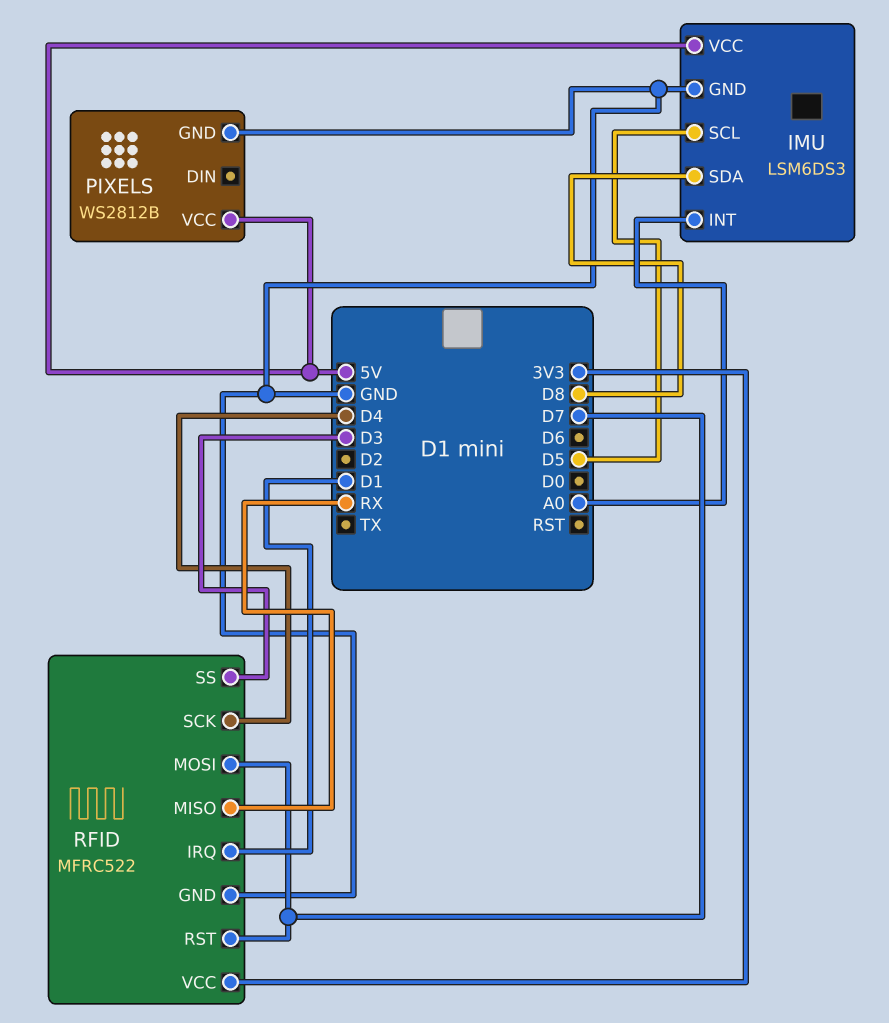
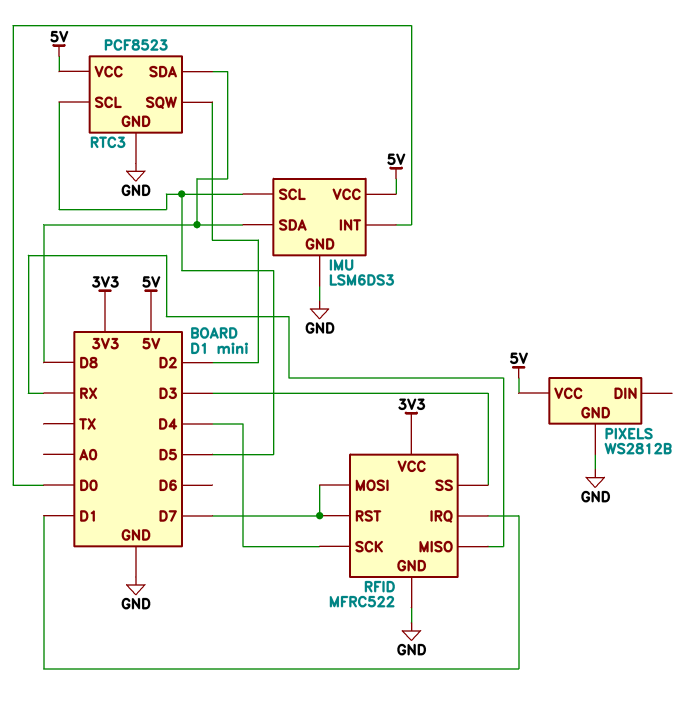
IMU pin INT: A0 -> D0
RTC3: none -> PCF8523
RTC3 pin GND: none -> GND
RTC3 pin SCL: none -> D5
RTC3 pin SDA: none -> D8
RTC3 pin SQW: none -> D2
RTC3 pin VCC: none -> 5V

